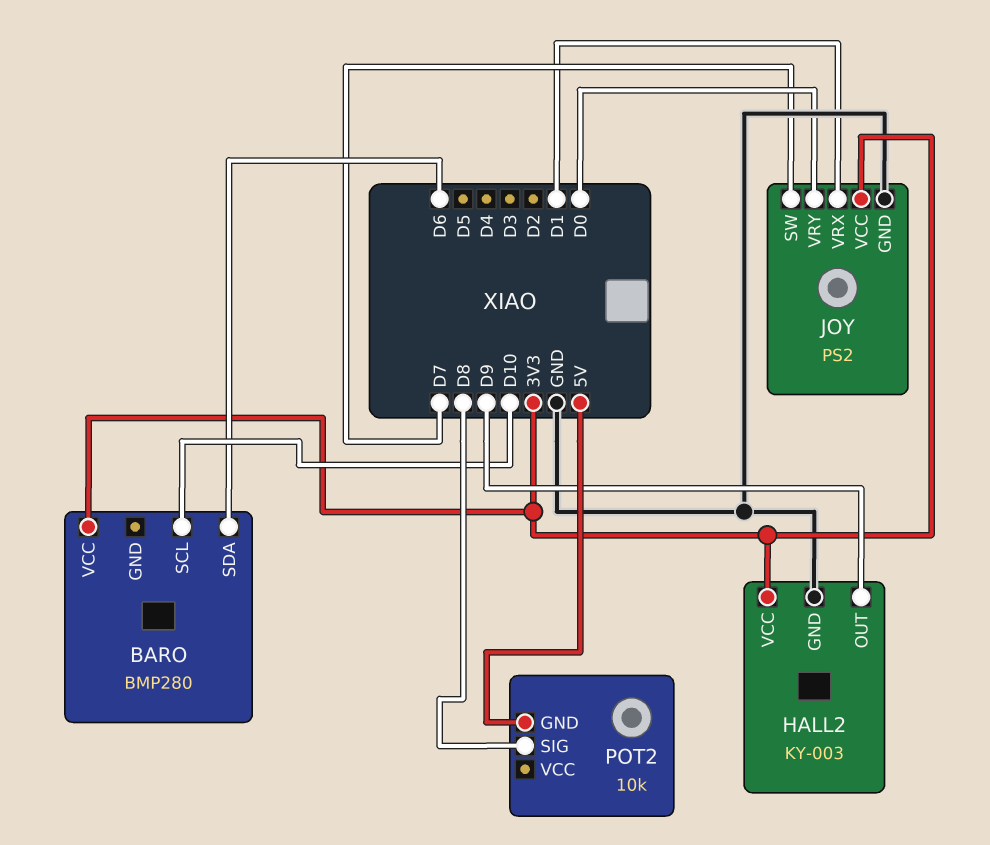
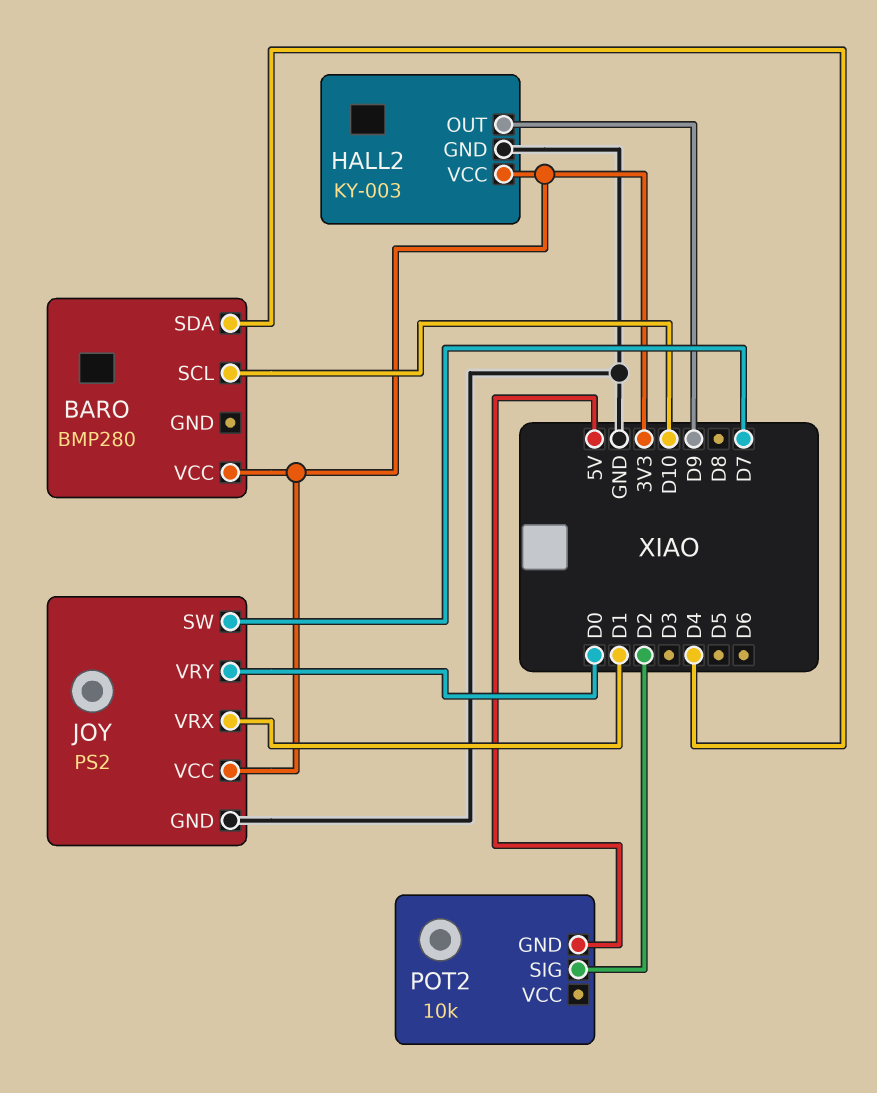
BARO pin SDA: D6 -> D4
POT2 pin SIG: D8 -> D2

